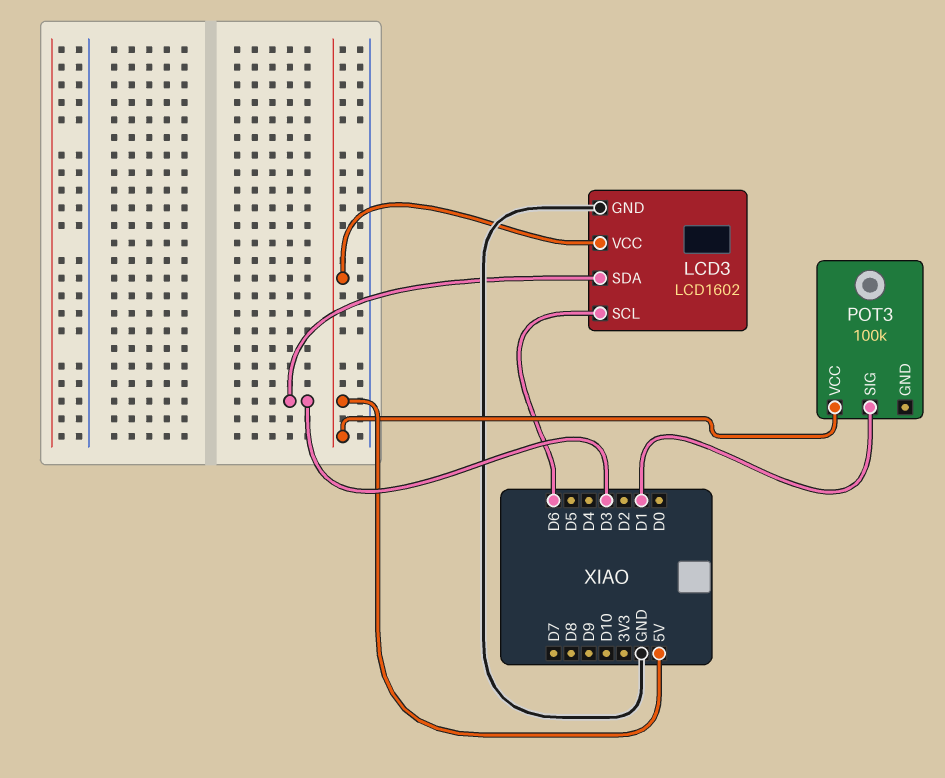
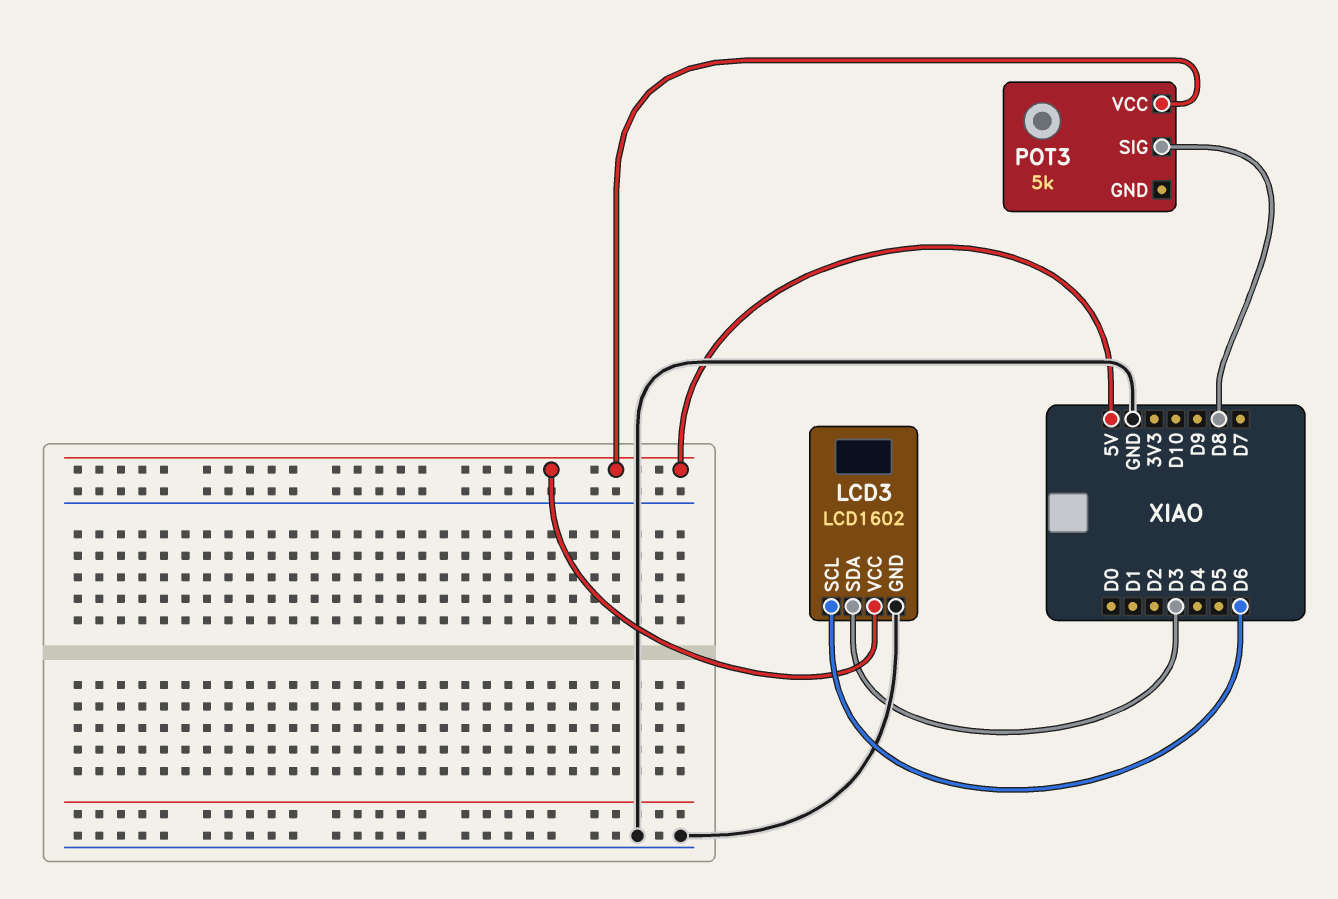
POT3: 100k -> 5k
POT3 pin SIG: D1 -> D8

